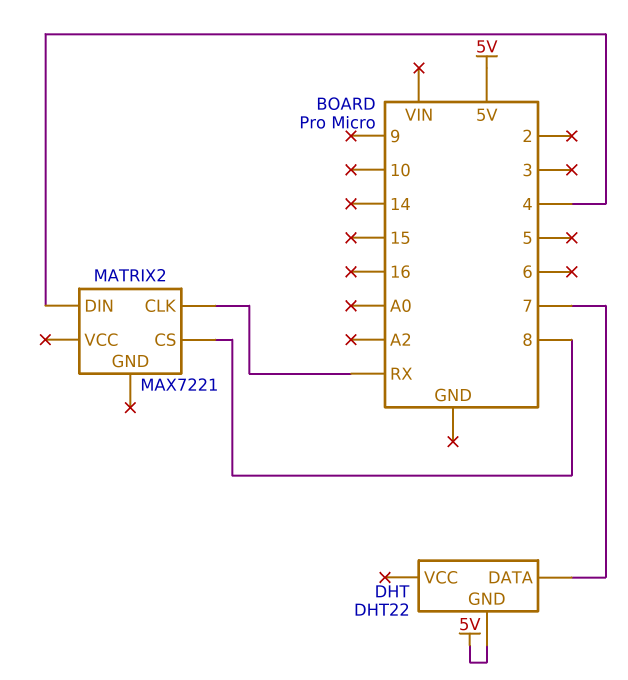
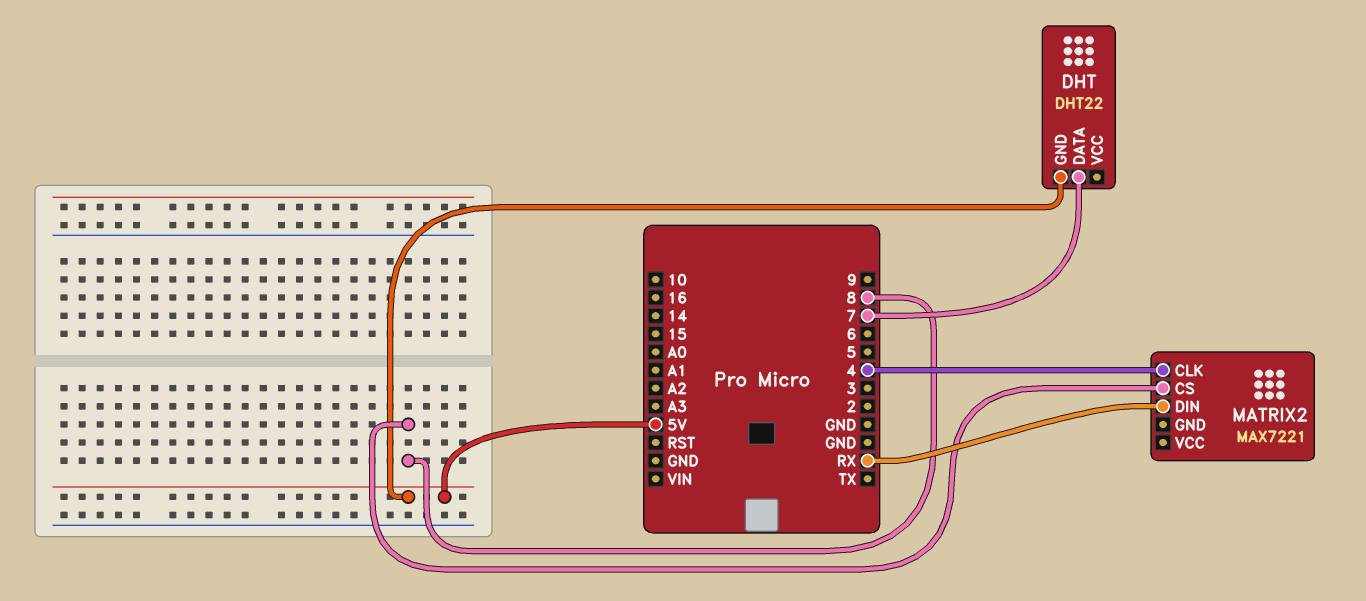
MATRIX2 pin CLK: RX -> 4
MATRIX2 pin DIN: 4 -> RX

